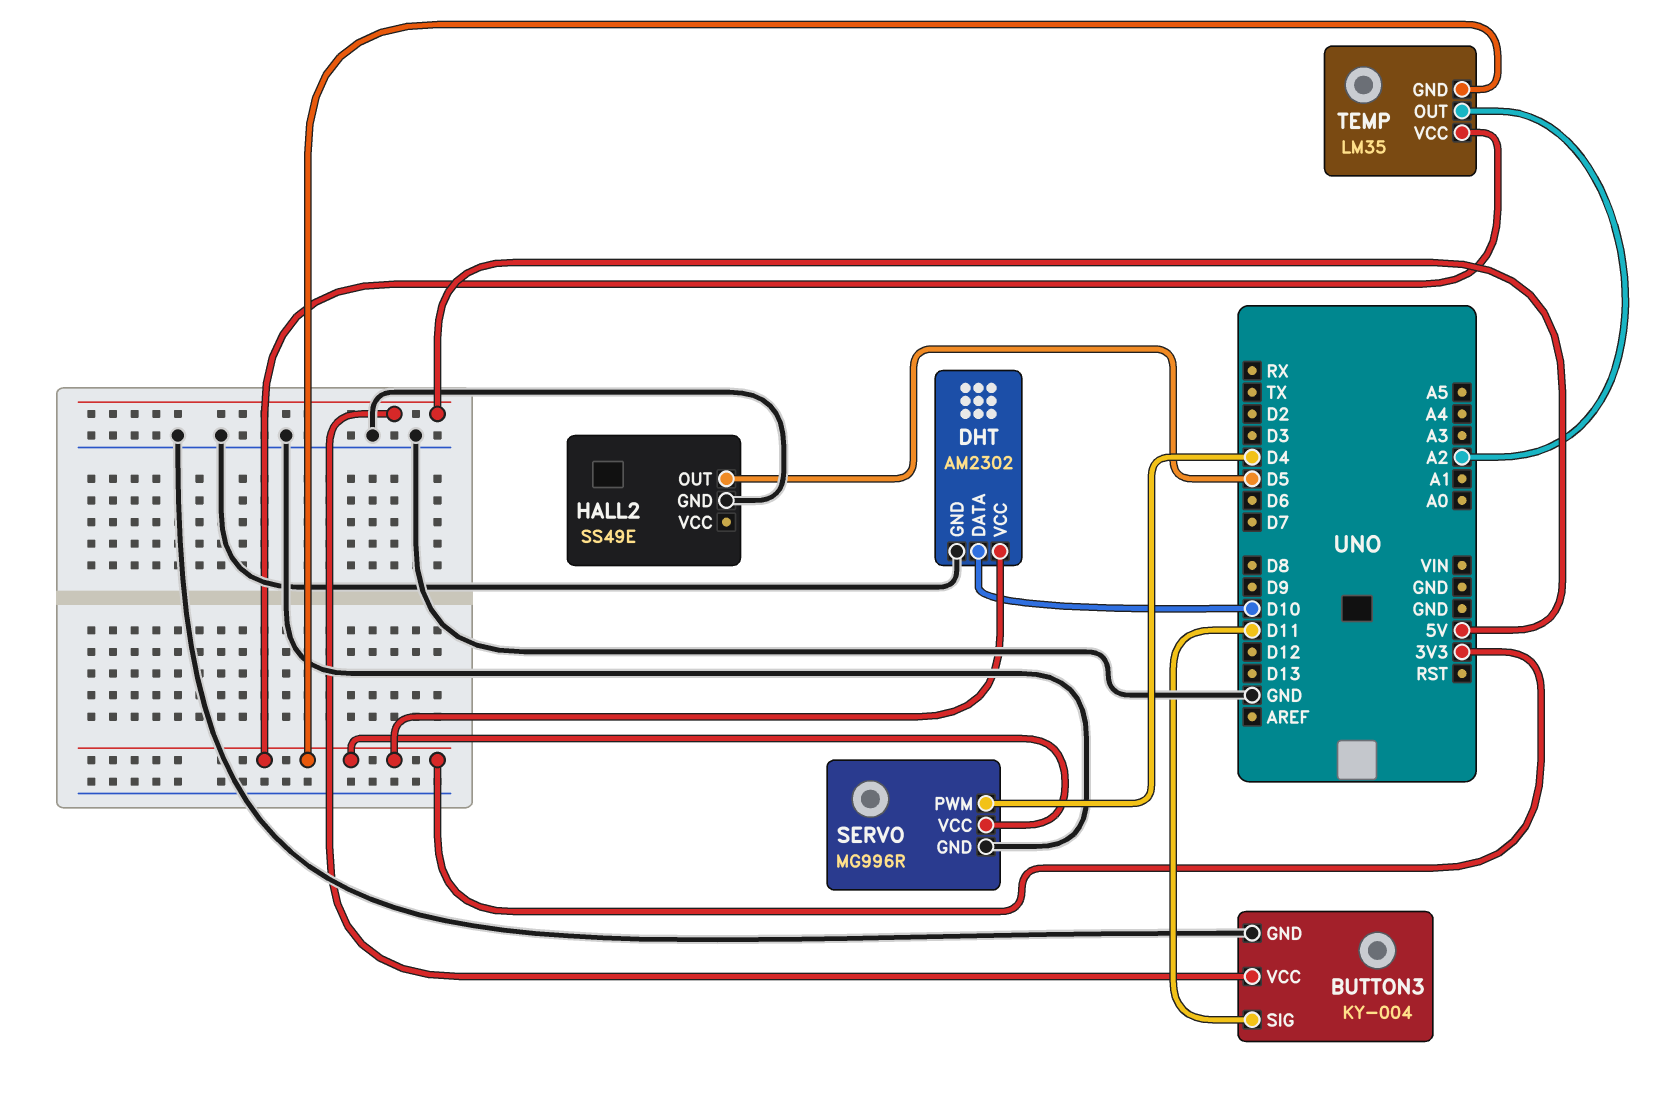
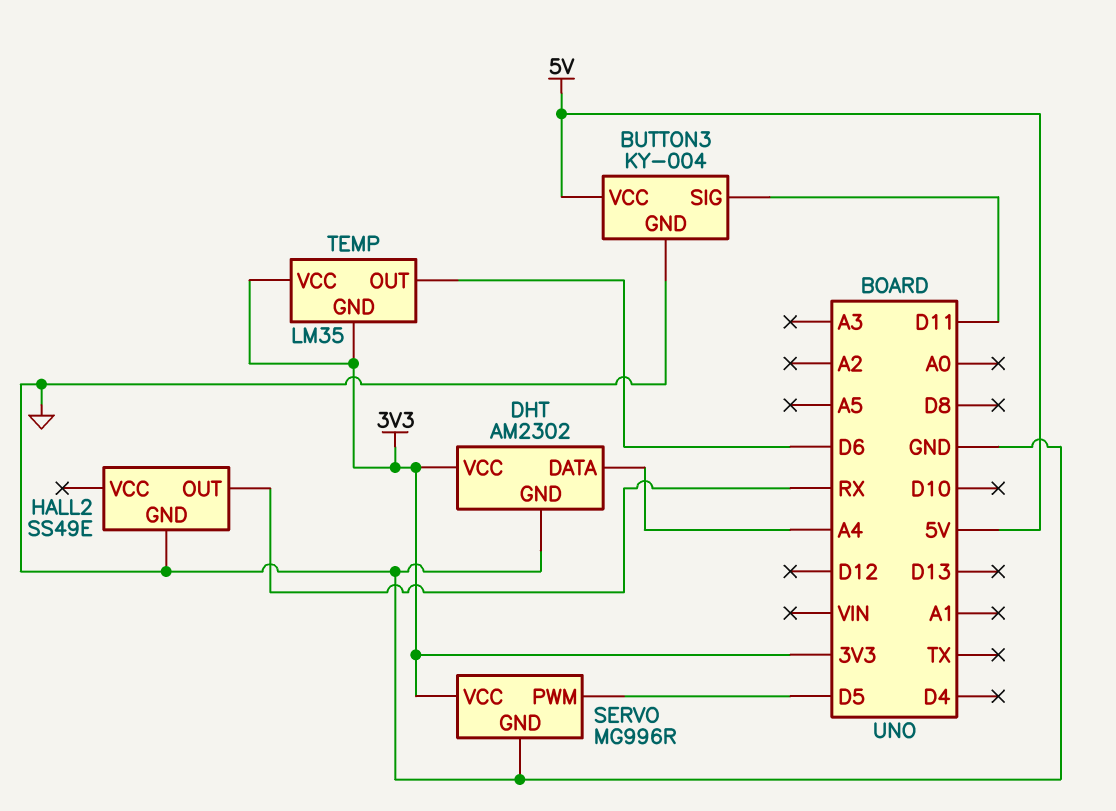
DHT pin DATA: D10 -> A4
HALL2 pin OUT: D5 -> RX
SERVO pin PWM: D4 -> D5
TEMP pin OUT: A2 -> D6

